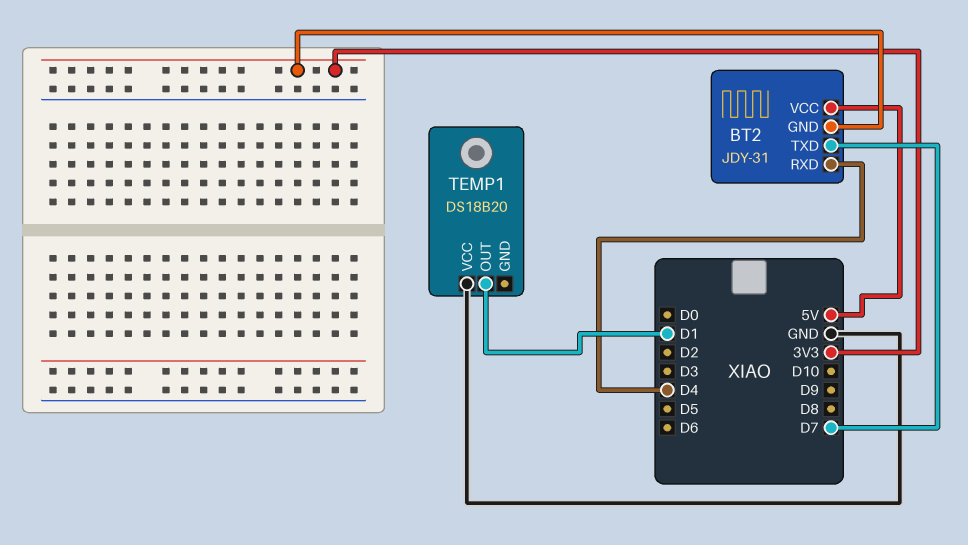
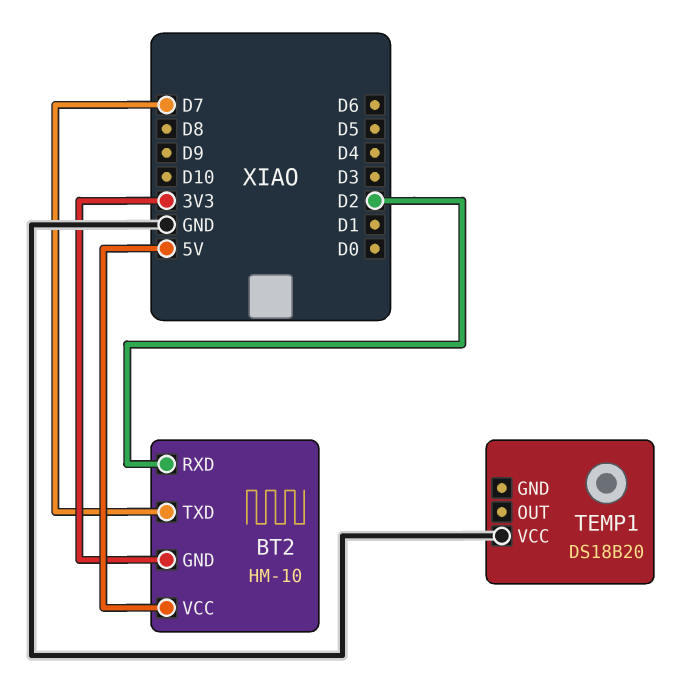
BT2: JDY-31 -> HM-10
BT2 pin RXD: D4 -> D2
TEMP1 pin OUT: D1 -> none

